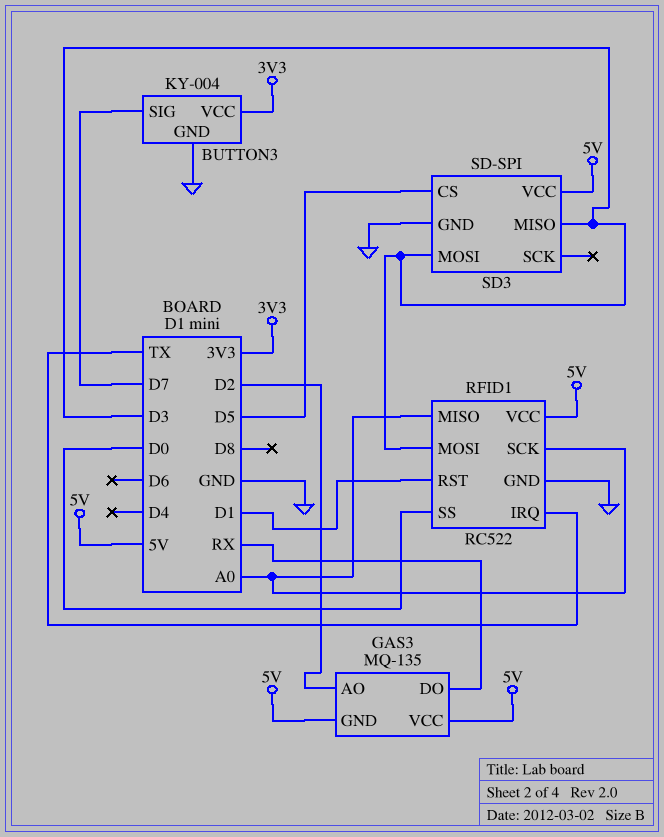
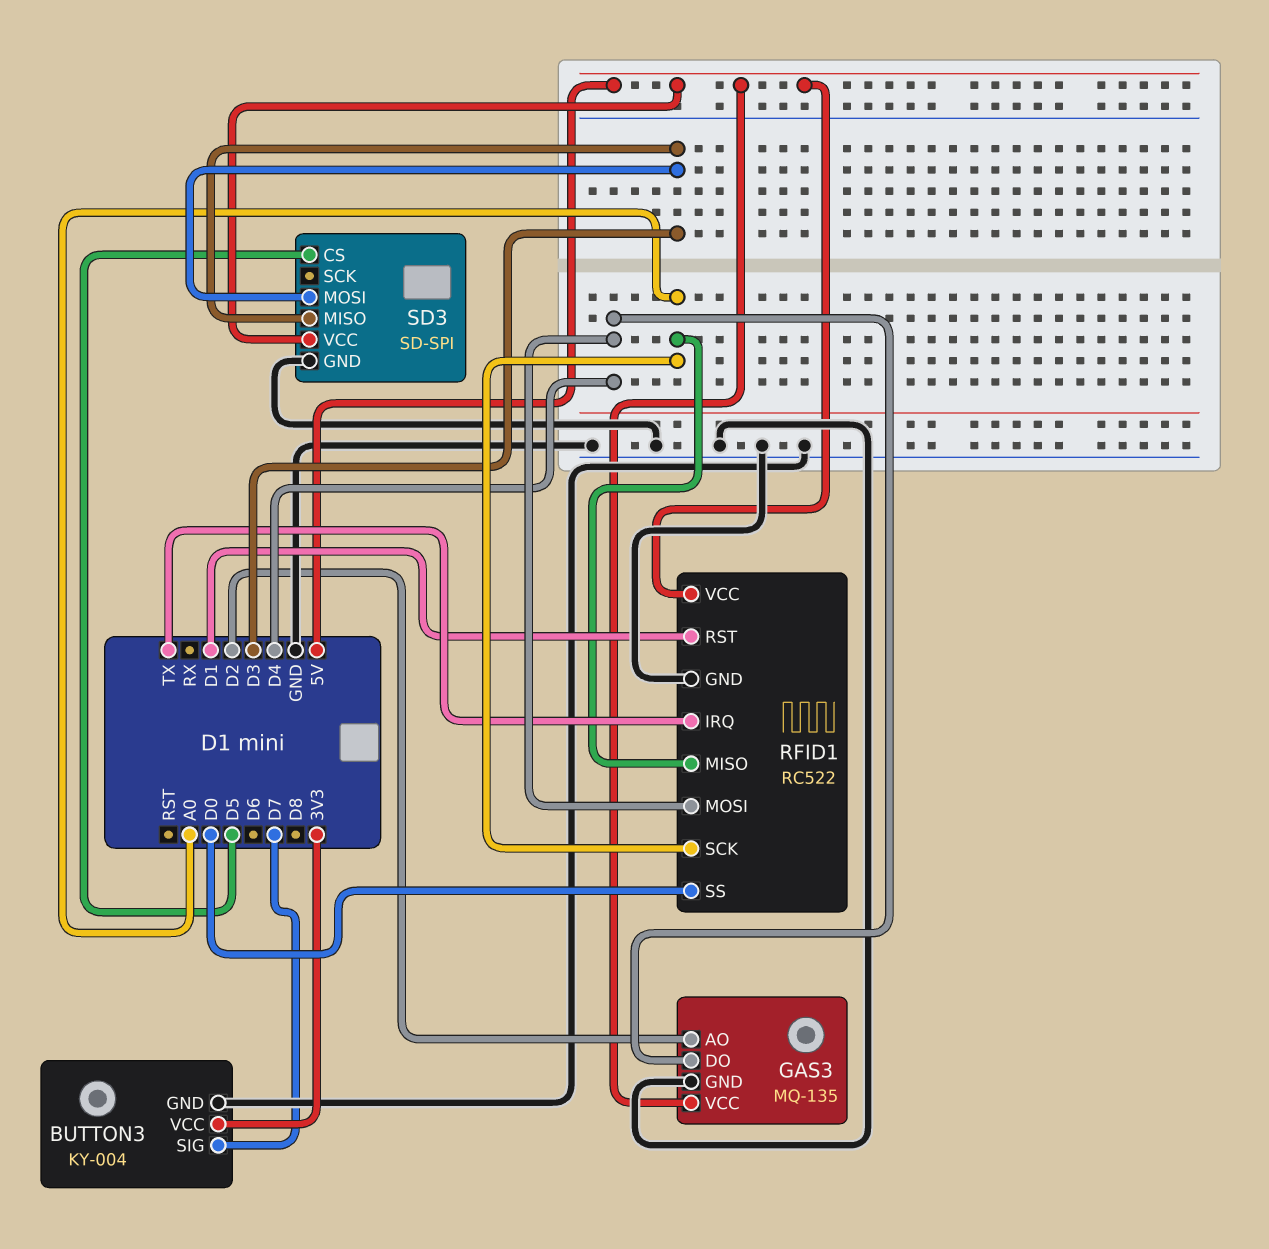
GAS3 pin DO: RX -> D4
GAS3 pin GND: 5V -> GND
RFID1 pin MOSI: D3 -> D4

